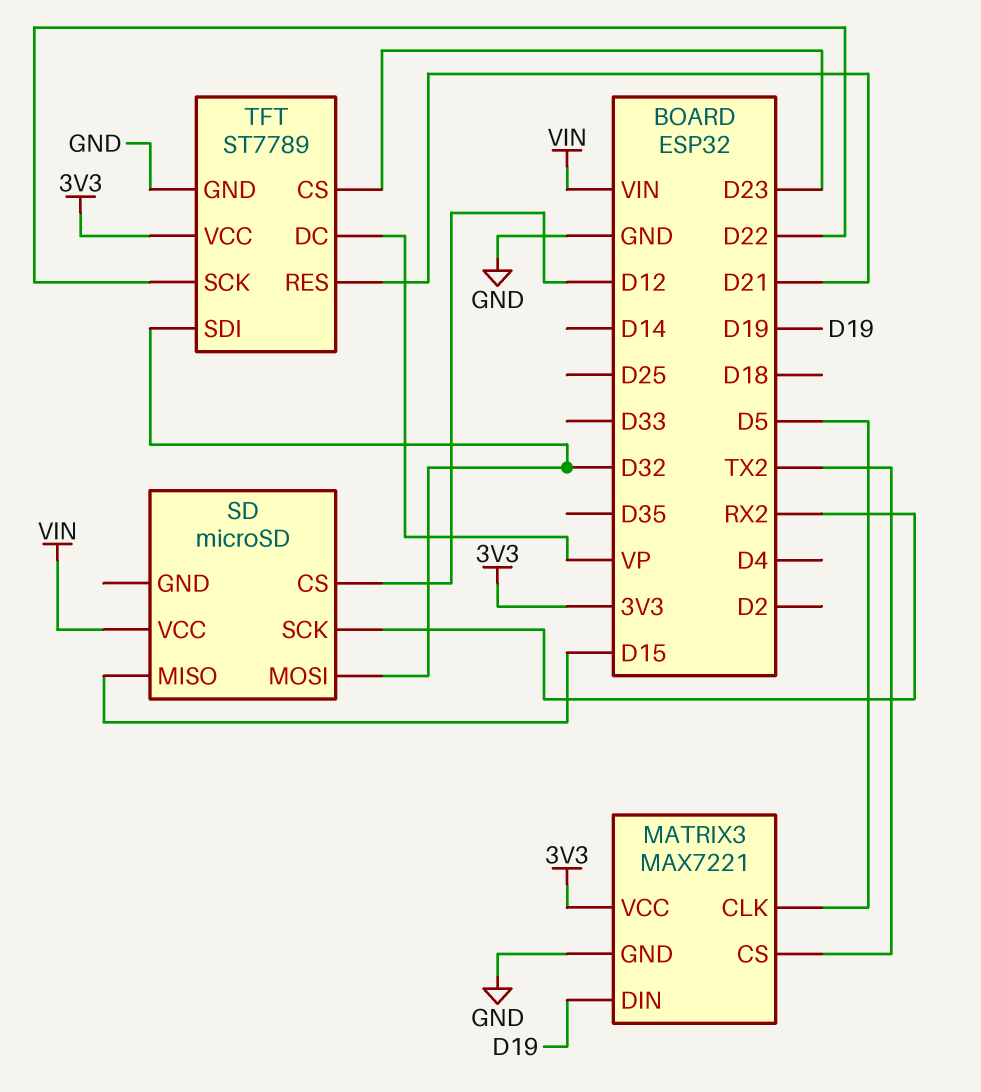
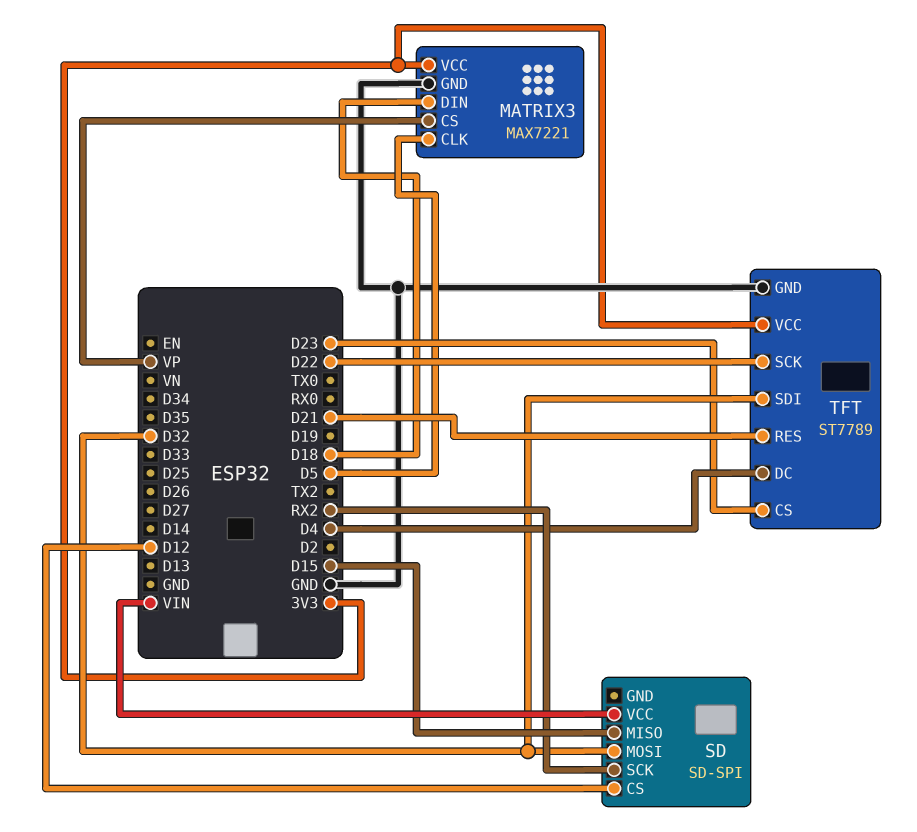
MATRIX3 pin CS: TX2 -> VP
MATRIX3 pin DIN: D19 -> D18
SD: microSD -> SD-SPI
TFT pin DC: VP -> D4

